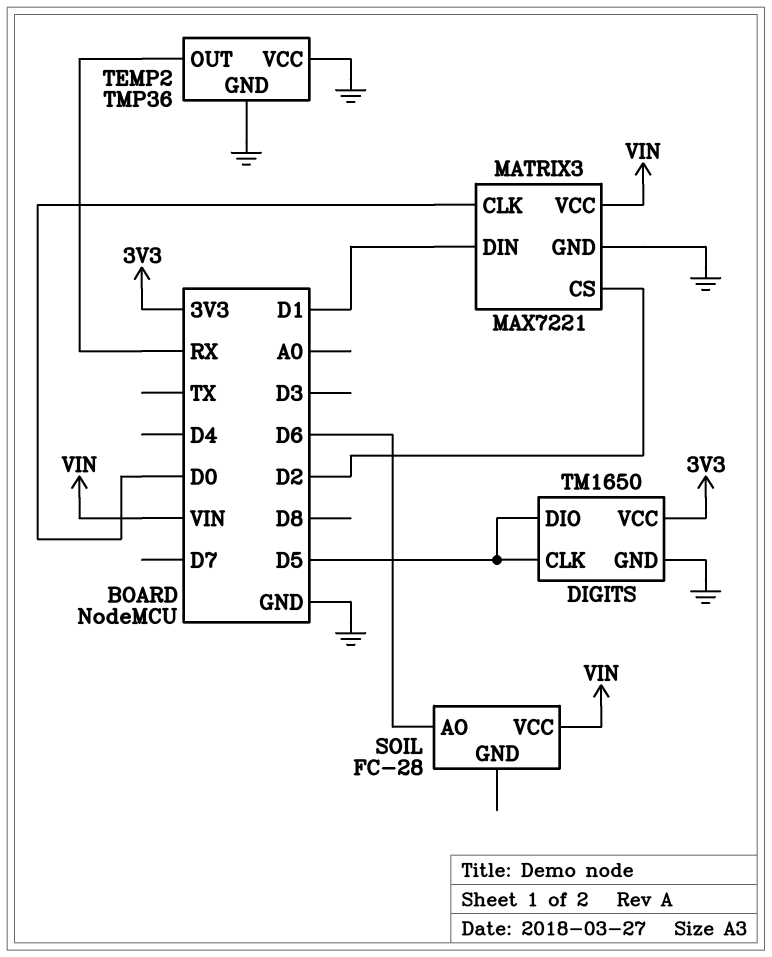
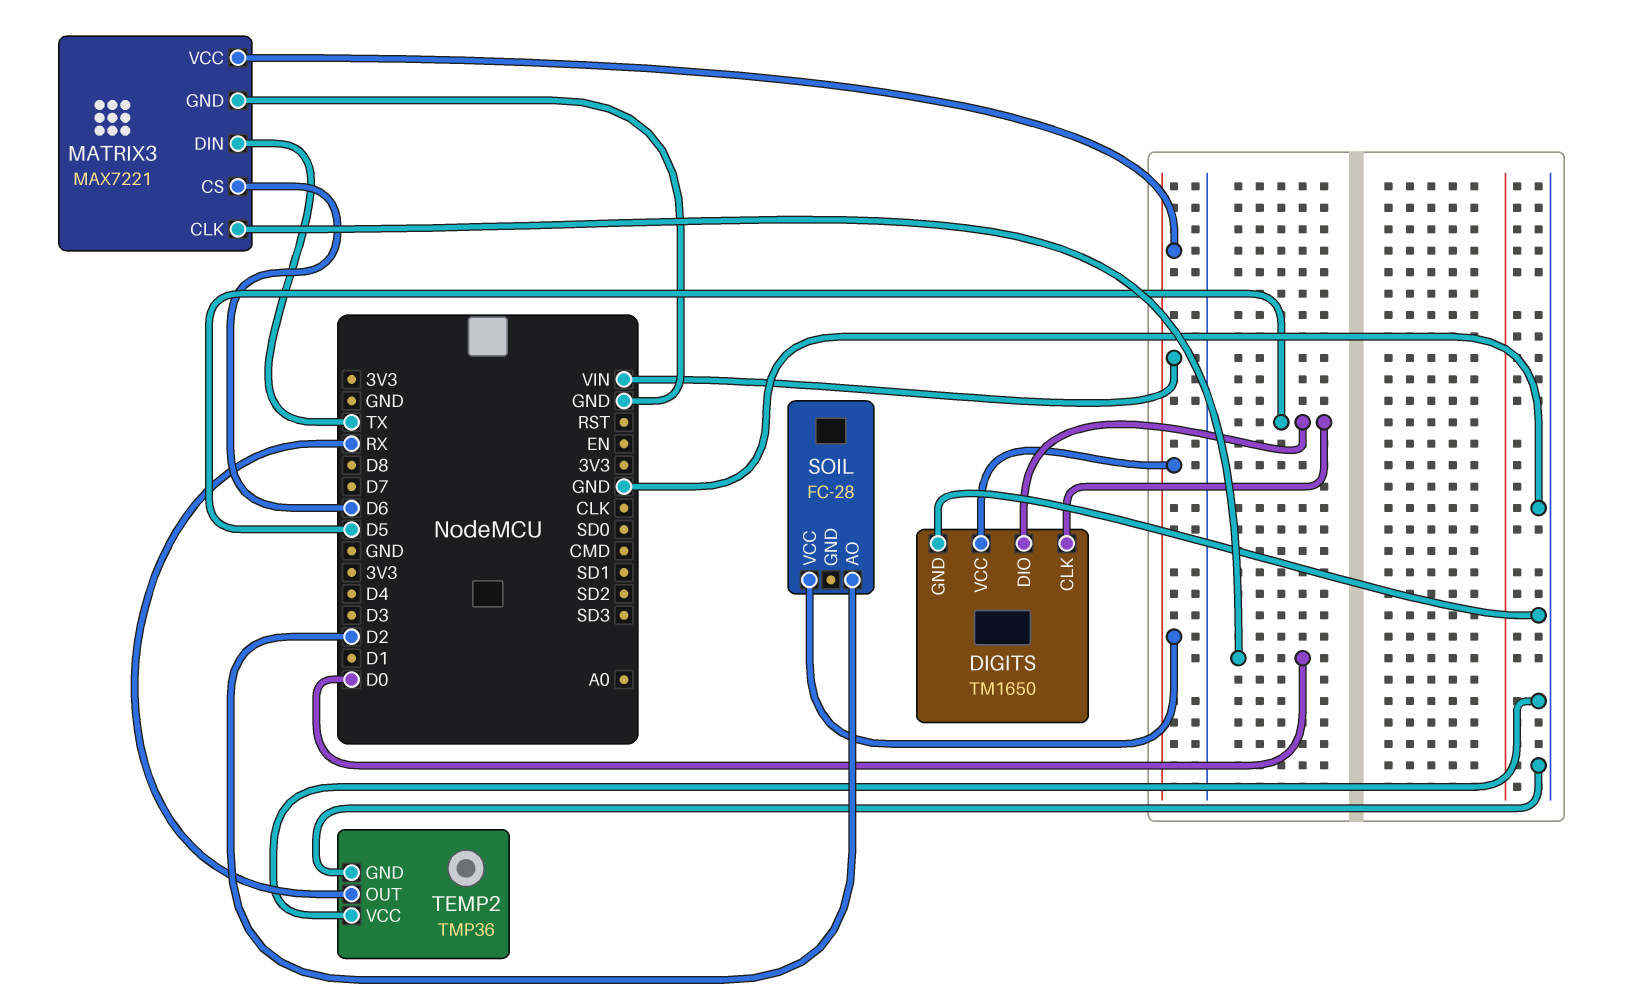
DIGITS pin VCC: 3V3 -> VIN
MATRIX3 pin CS: D2 -> D6
MATRIX3 pin DIN: D1 -> TX
SOIL pin AO: D6 -> D2

